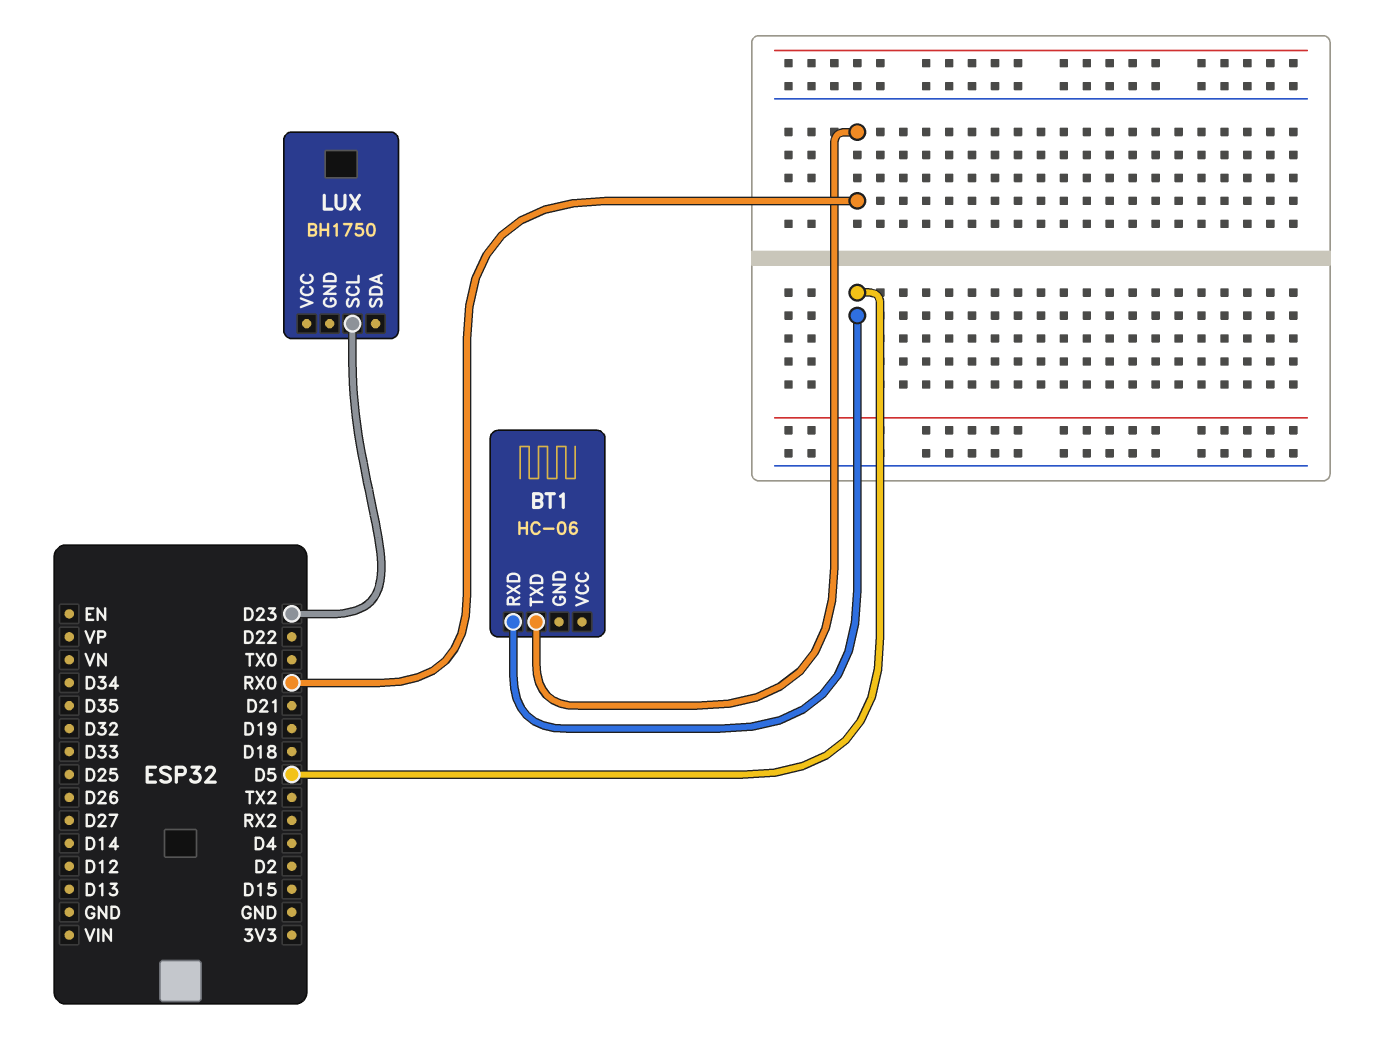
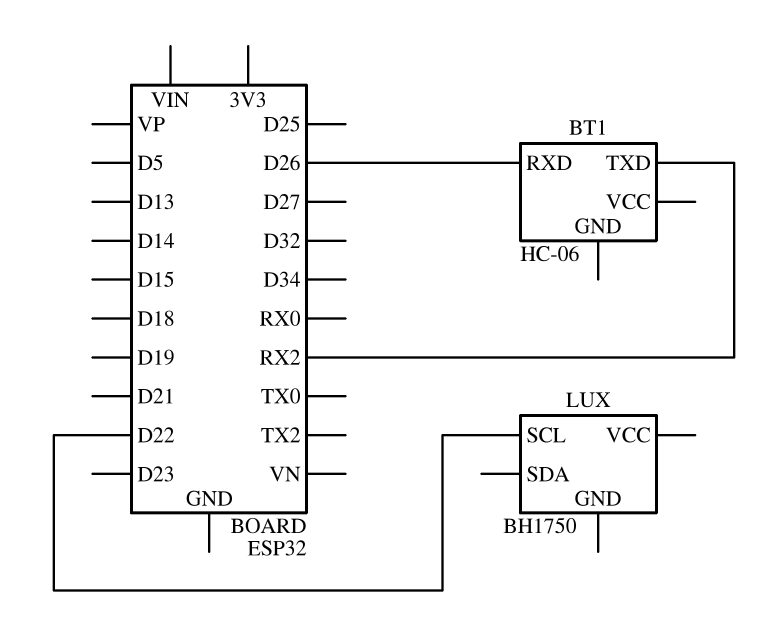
BT1 pin RXD: D5 -> D26
BT1 pin TXD: RX0 -> RX2
LUX pin SCL: D23 -> D22

